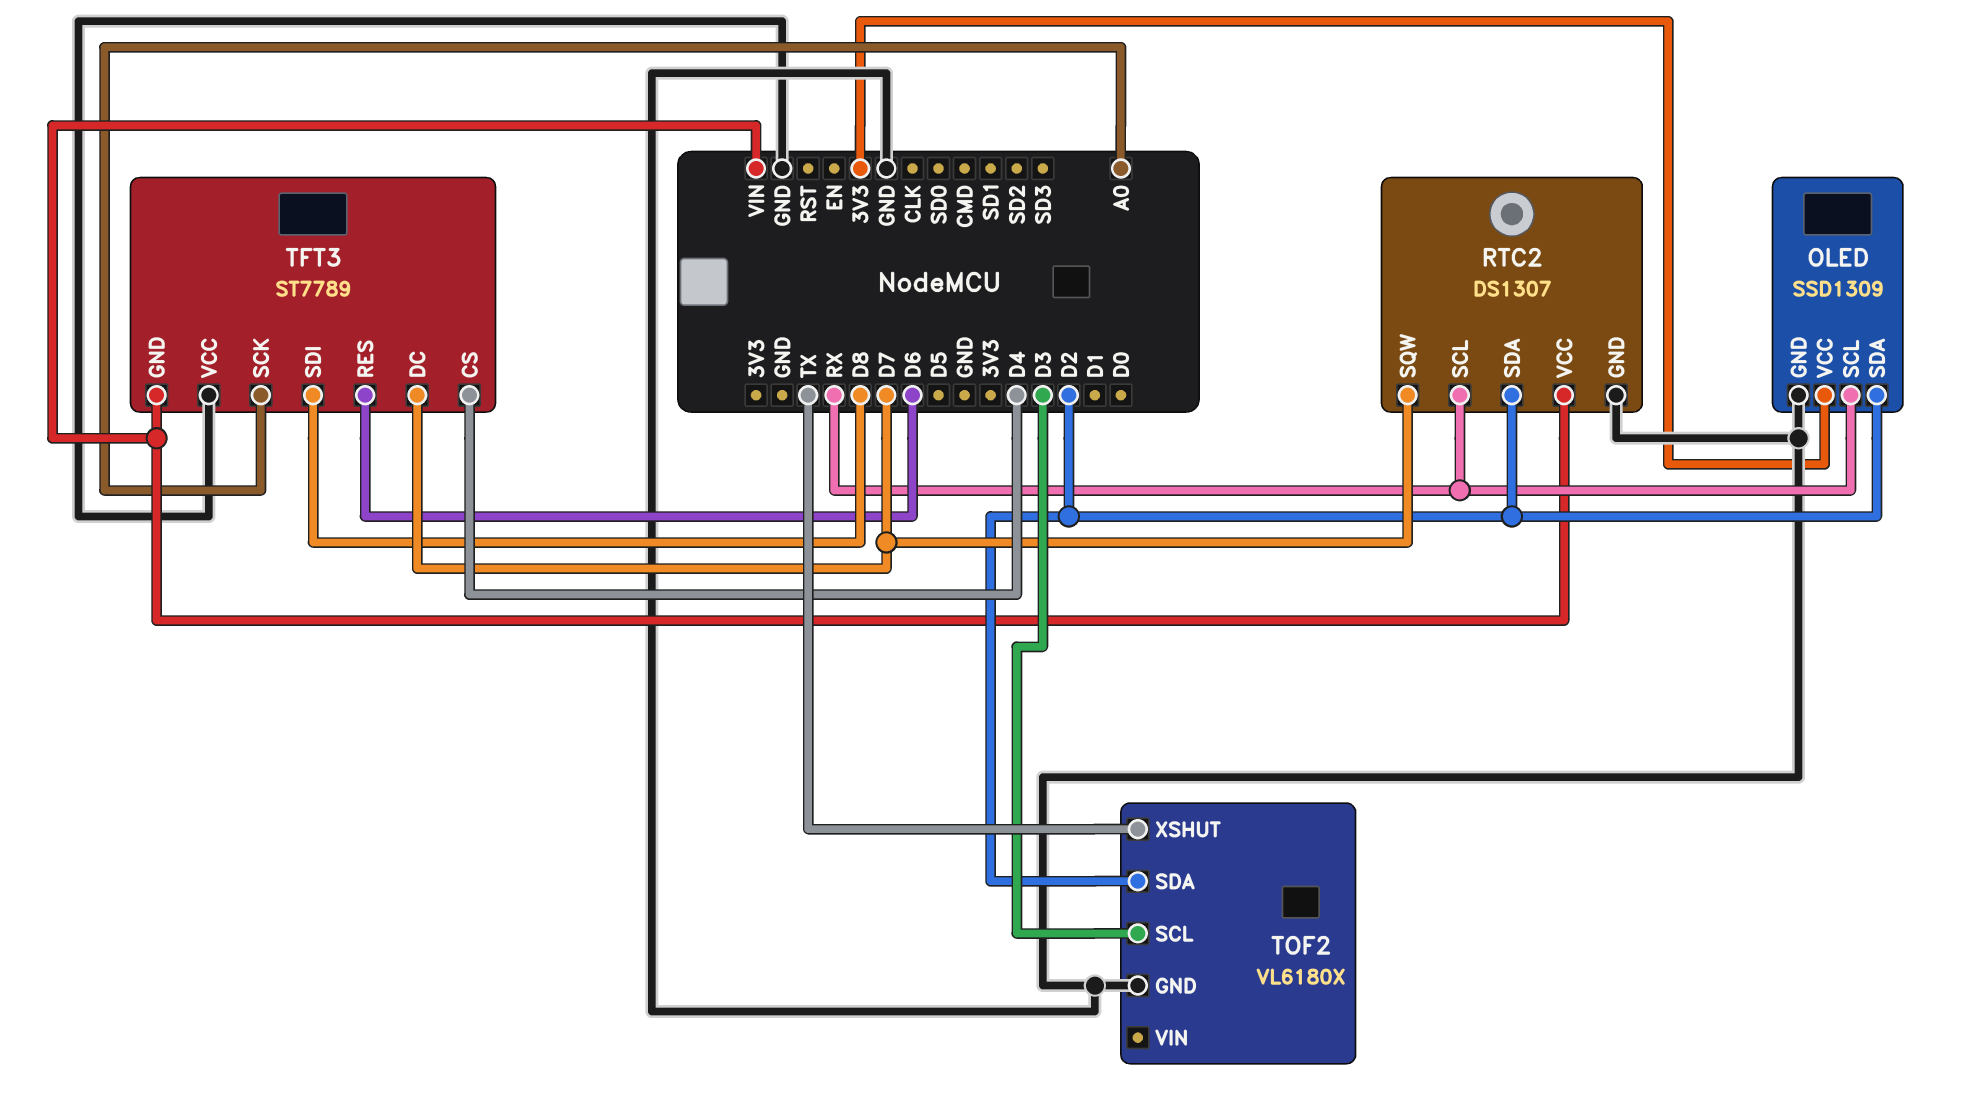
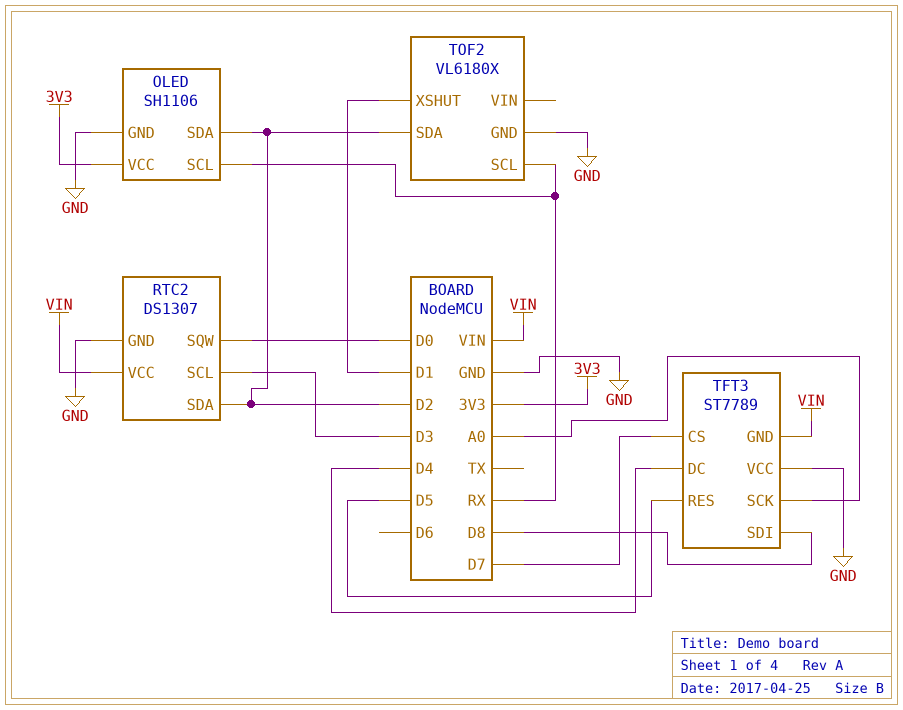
OLED: SSD1309 -> SH1106
RTC2 pin SCL: RX -> D3
RTC2 pin SQW: D7 -> D0
TFT3 pin CS: D4 -> D7
TFT3 pin DC: D7 -> D4
TFT3 pin RES: D6 -> D5
TOF2 pin SCL: D3 -> RX
TOF2 pin XSHUT: TX -> D1

